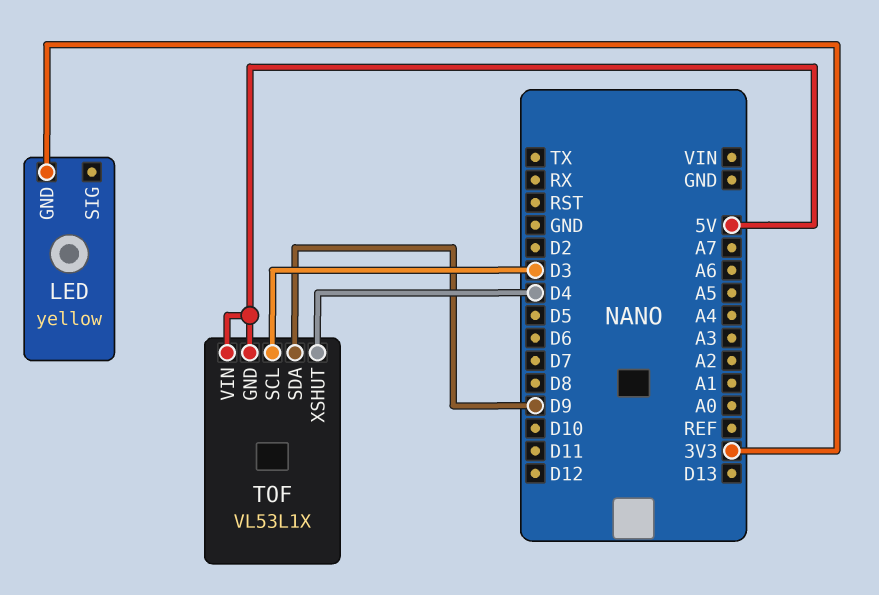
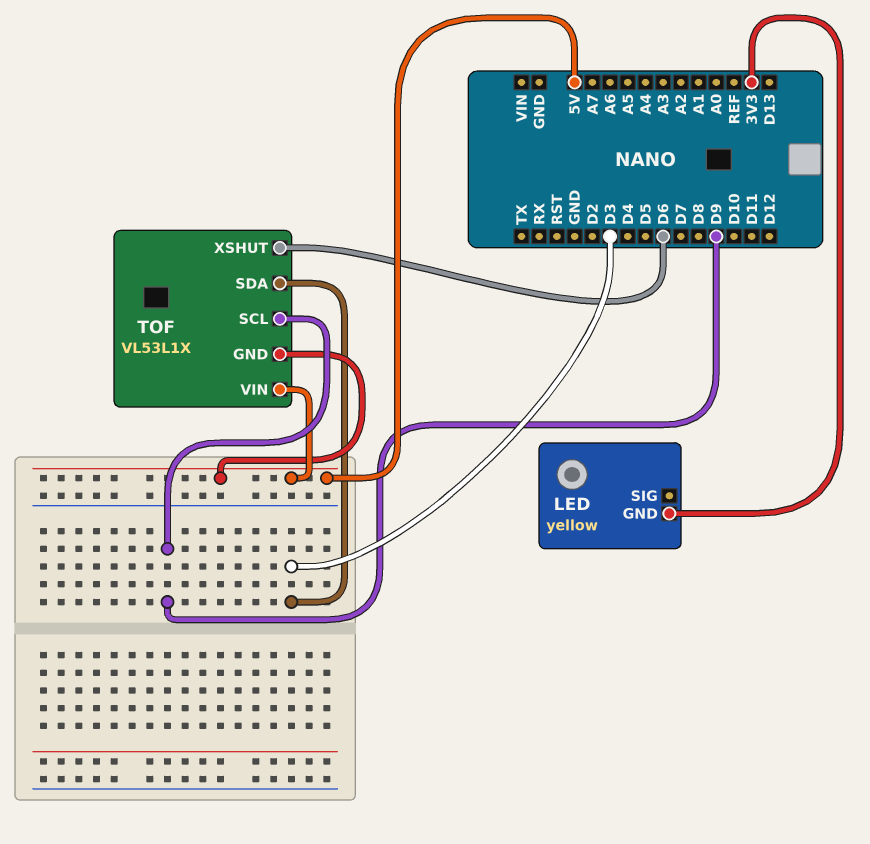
TOF pin SCL: D3 -> D9
TOF pin SDA: D9 -> D3
TOF pin XSHUT: D4 -> D6

